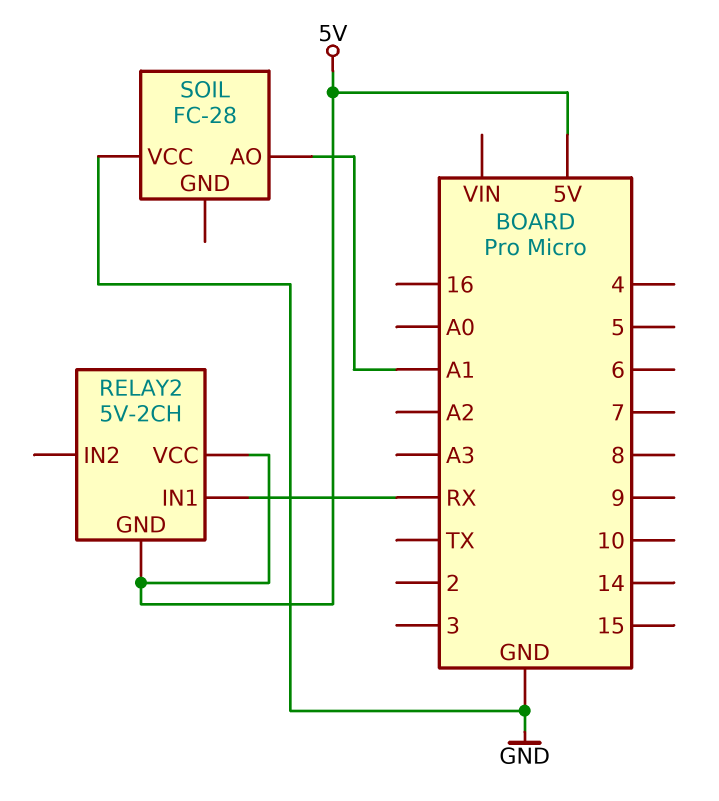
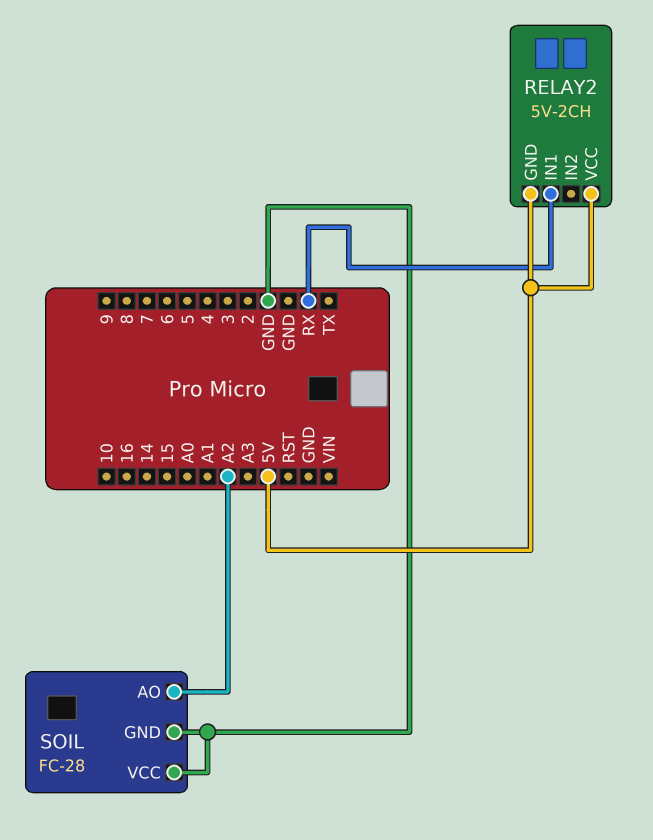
SOIL pin AO: A1 -> A2
SOIL pin GND: none -> GND

